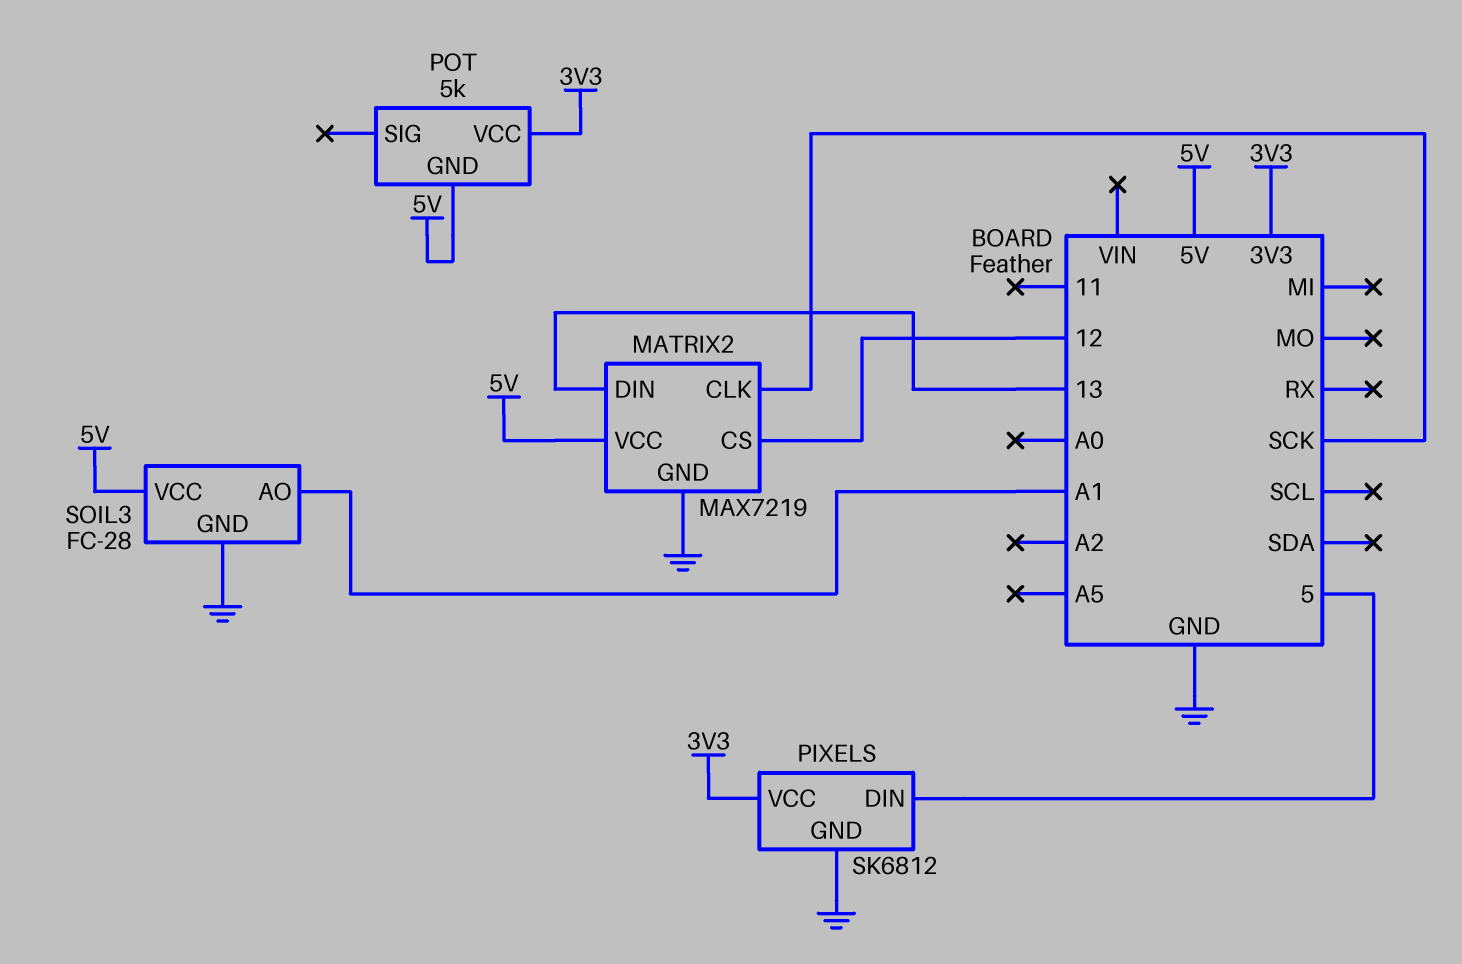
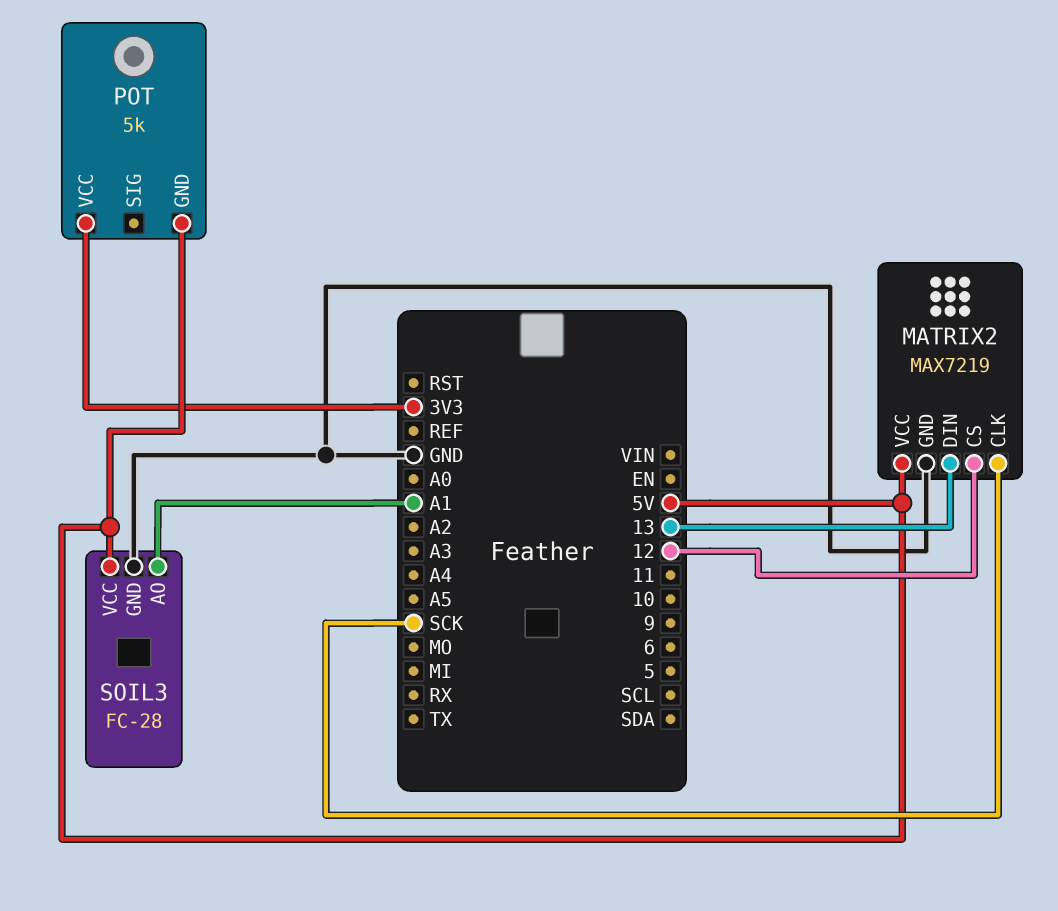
PIXELS: SK6812 -> none
PIXELS pin DIN: 5 -> none
PIXELS pin GND: GND -> none
PIXELS pin VCC: 3V3 -> none

